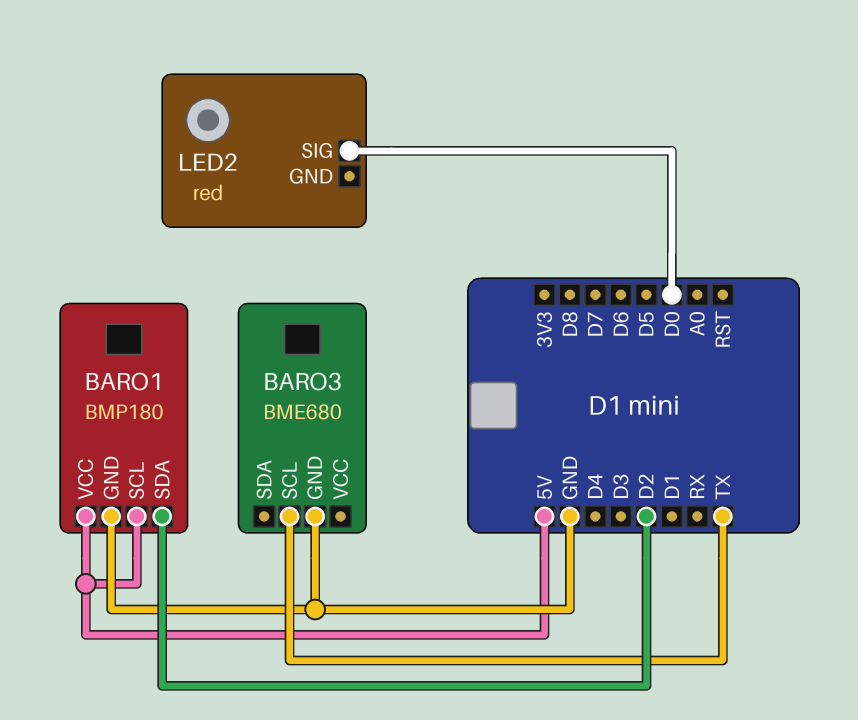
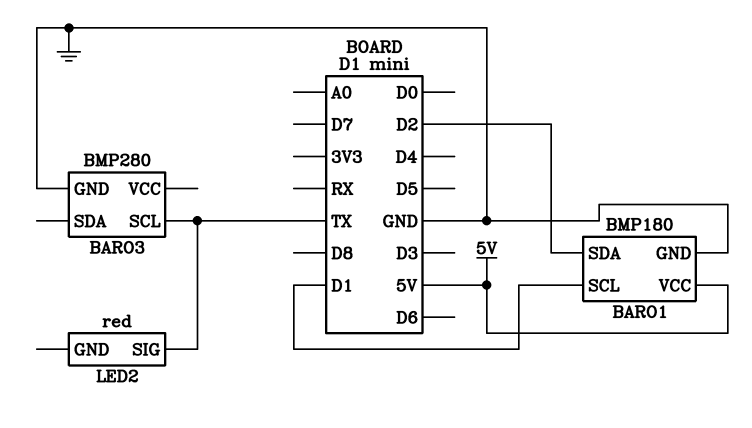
BARO1 pin SCL: 5V -> D1
BARO3: BME680 -> BMP280
LED2 pin SIG: D0 -> TX

